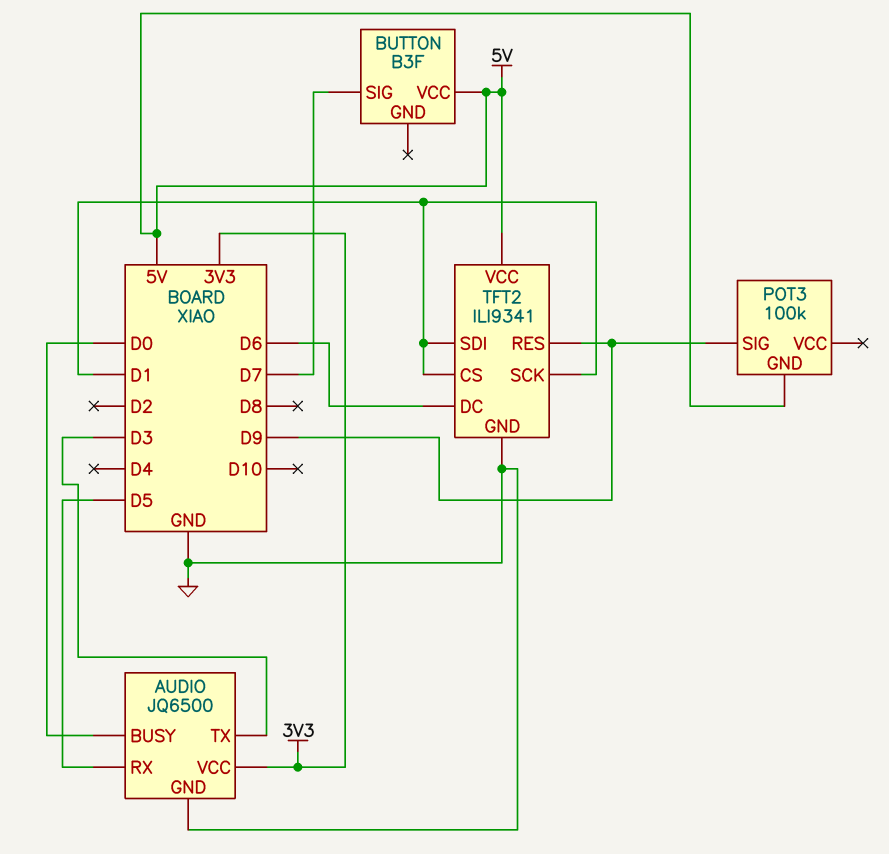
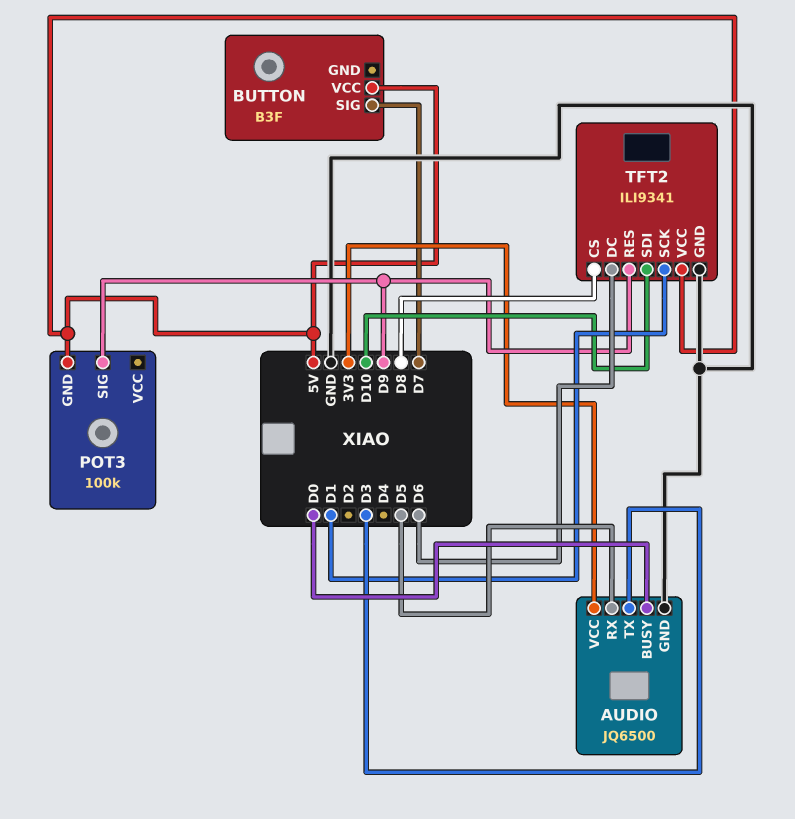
TFT2 pin CS: D1 -> D8
TFT2 pin SDI: D1 -> D10

